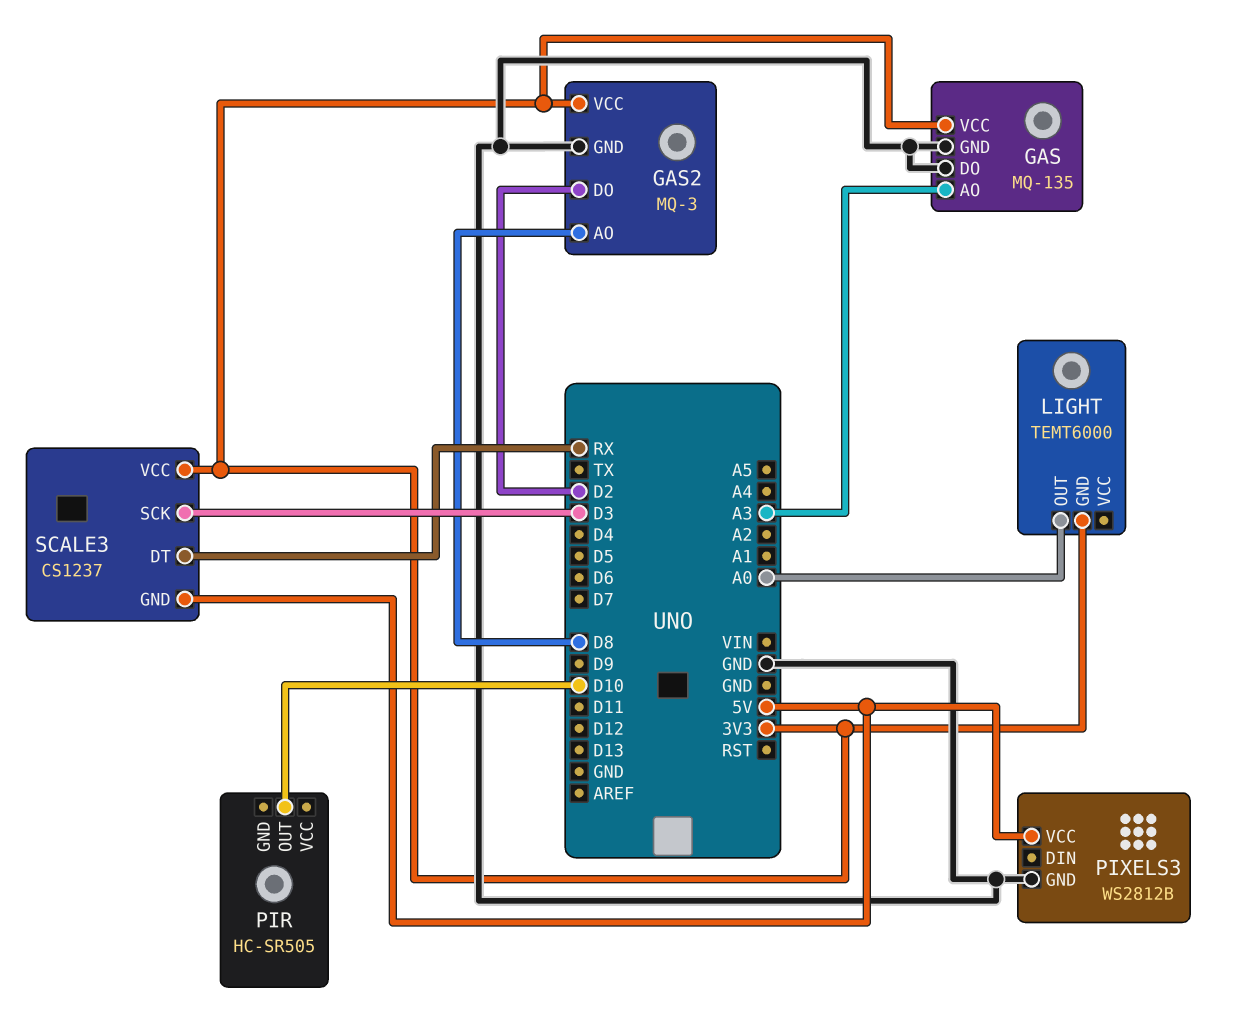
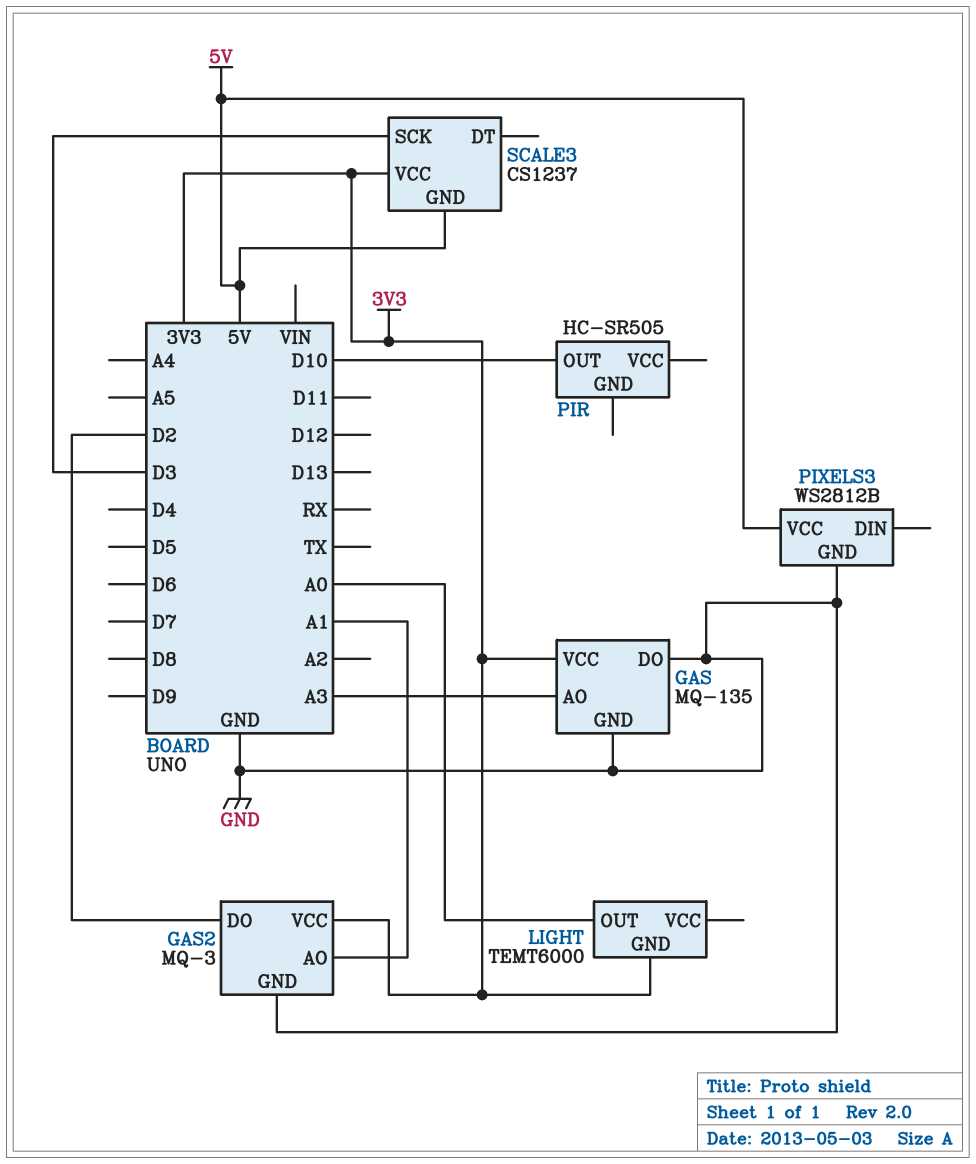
GAS2 pin AO: D8 -> A1
SCALE3 pin DT: RX -> none

